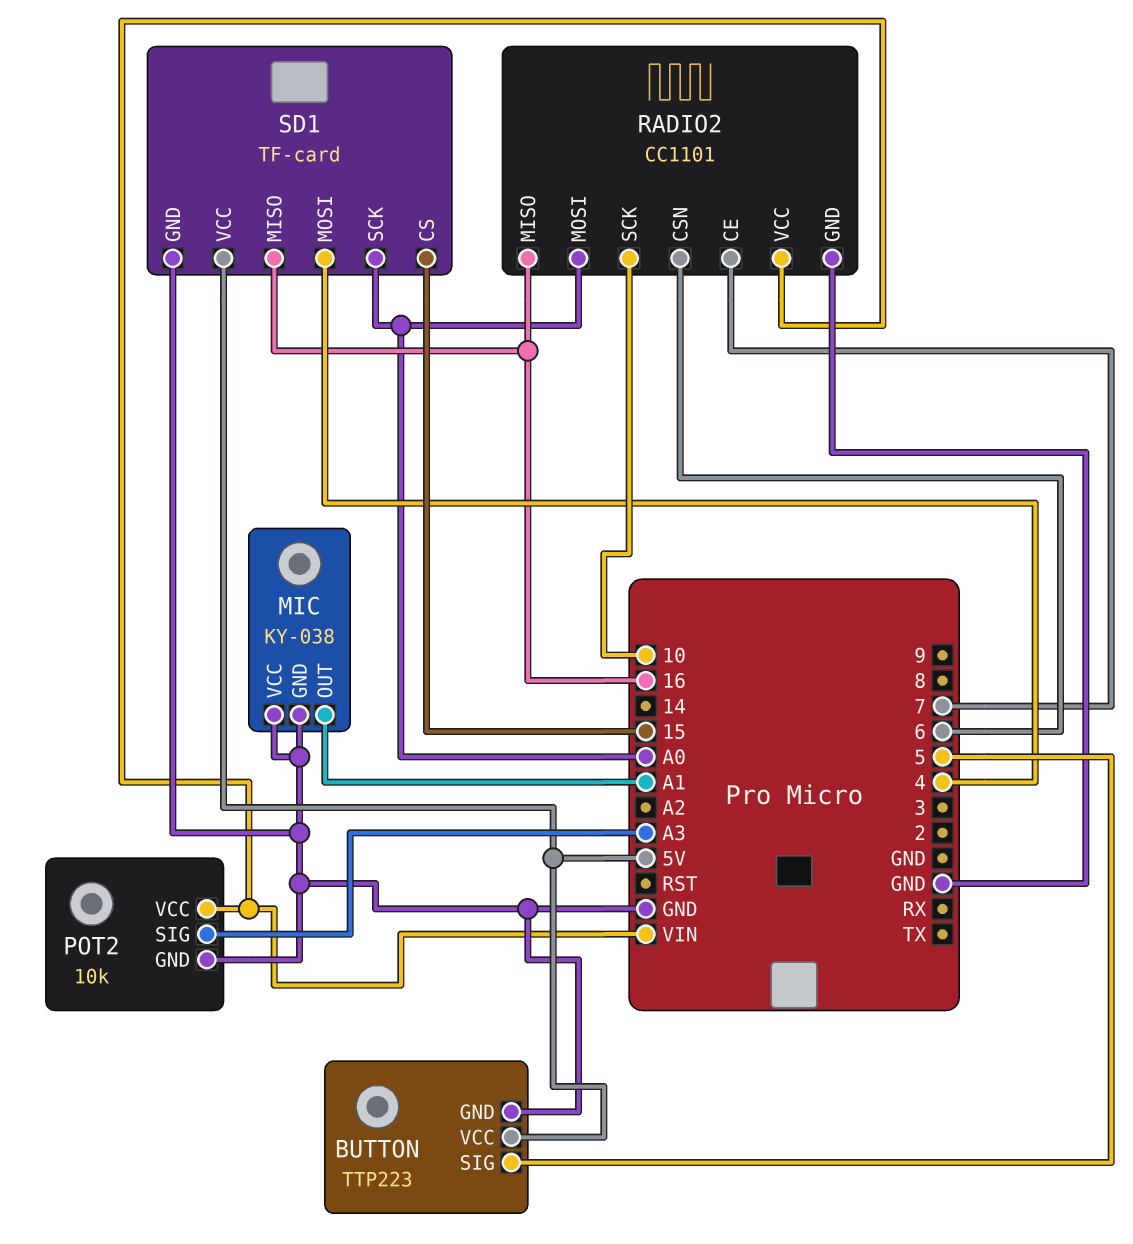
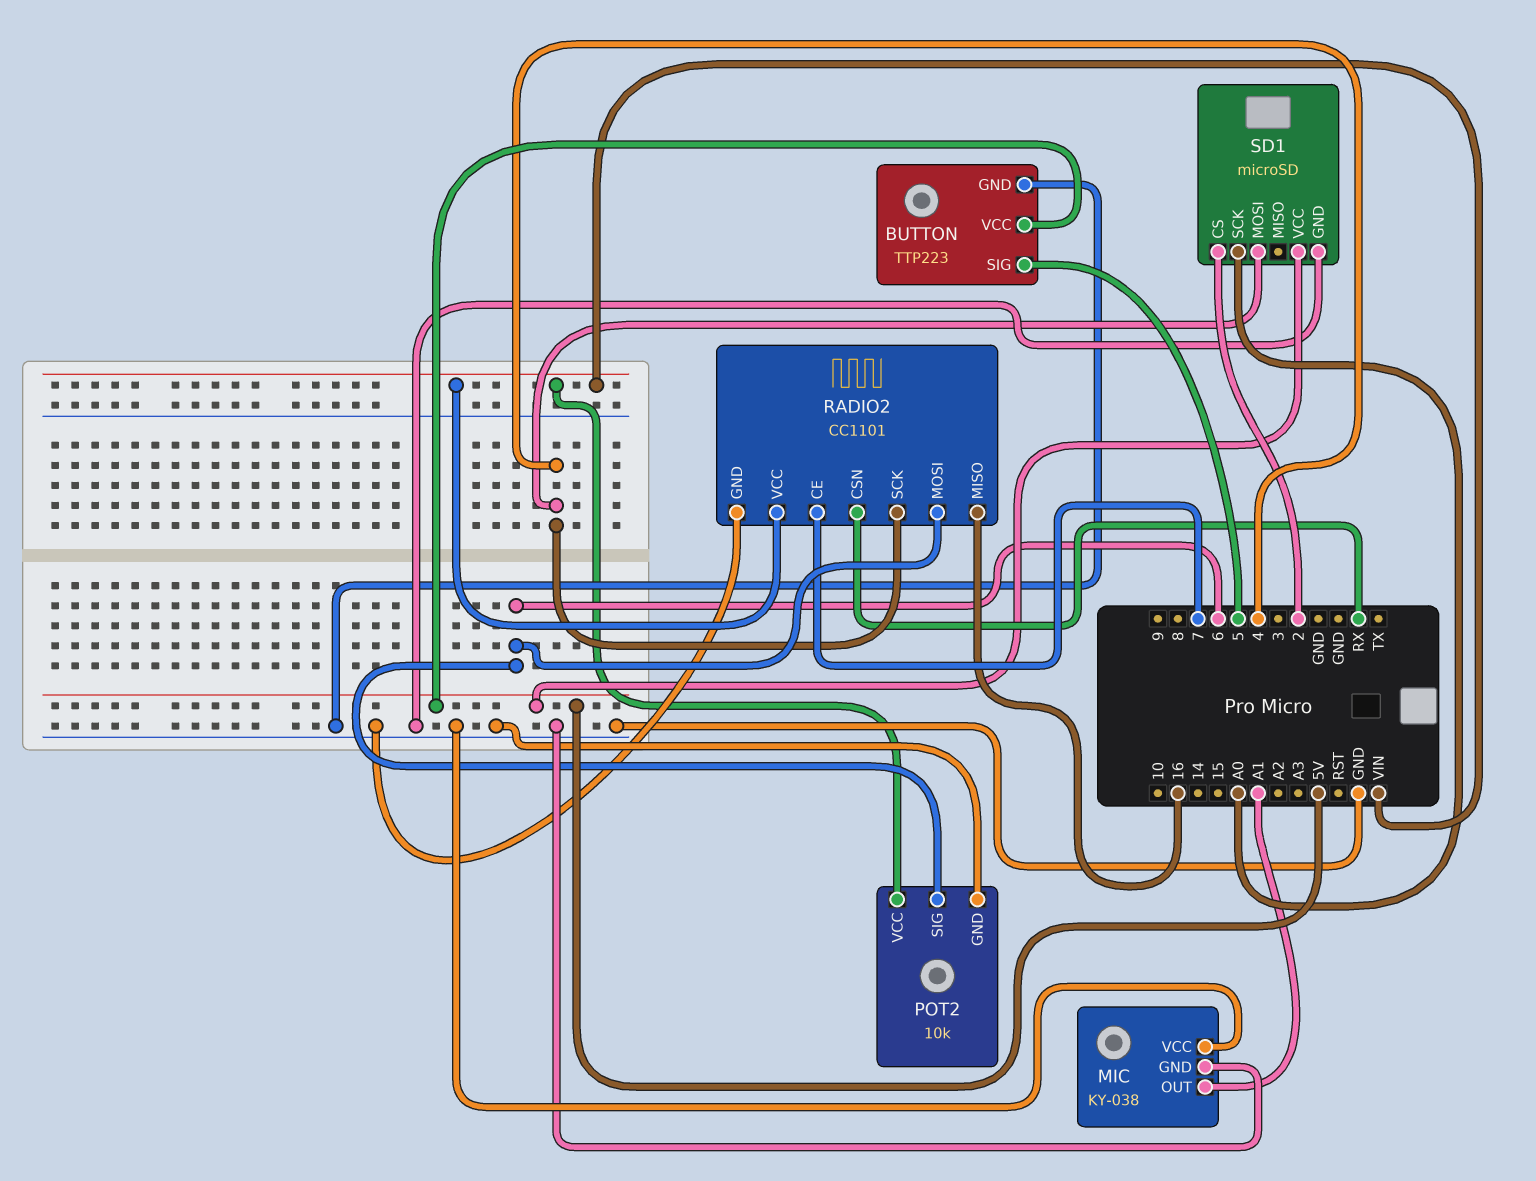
POT2 pin SIG: A3 -> 6
RADIO2 pin CSN: 6 -> RX
RADIO2 pin MOSI: A0 -> 6
RADIO2 pin SCK: 10 -> 4
SD1: TF-card -> microSD
SD1 pin CS: 15 -> 2
SD1 pin MISO: 16 -> none

